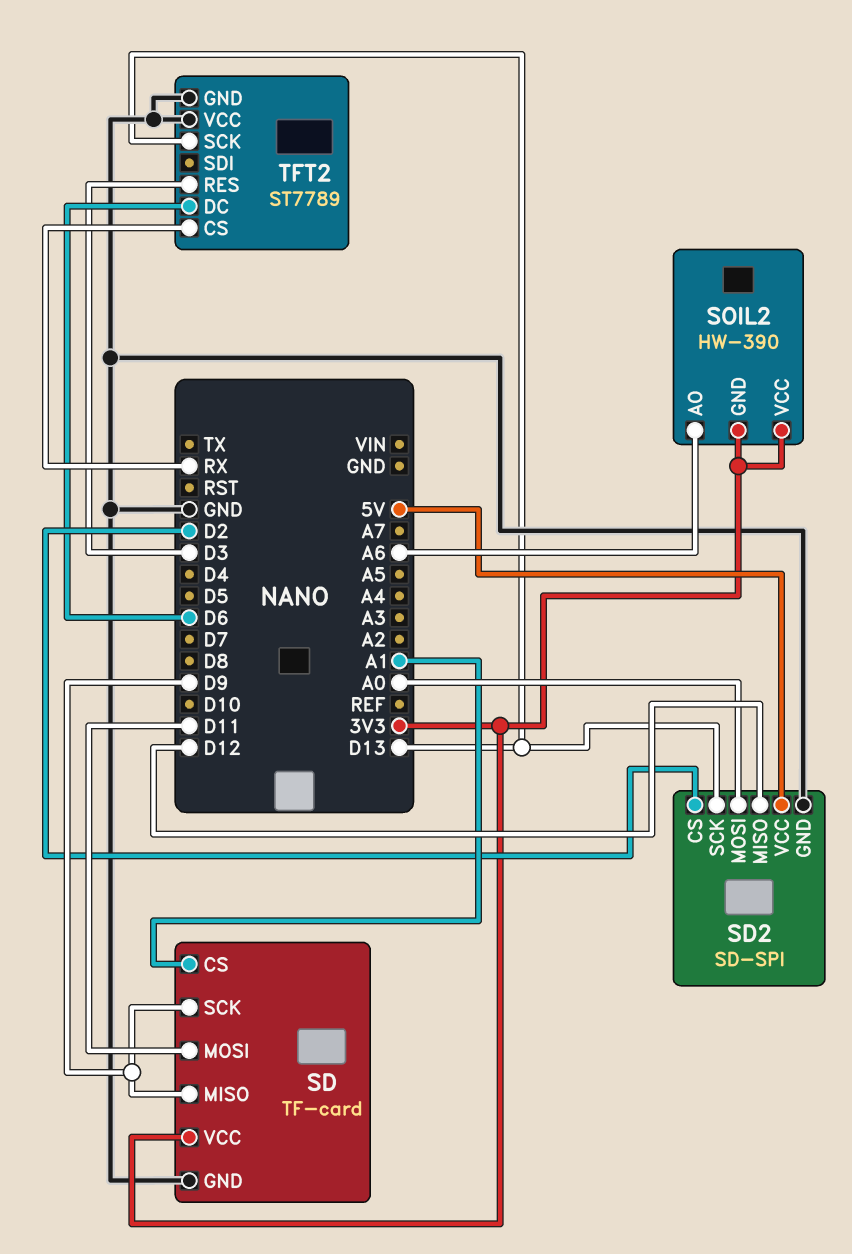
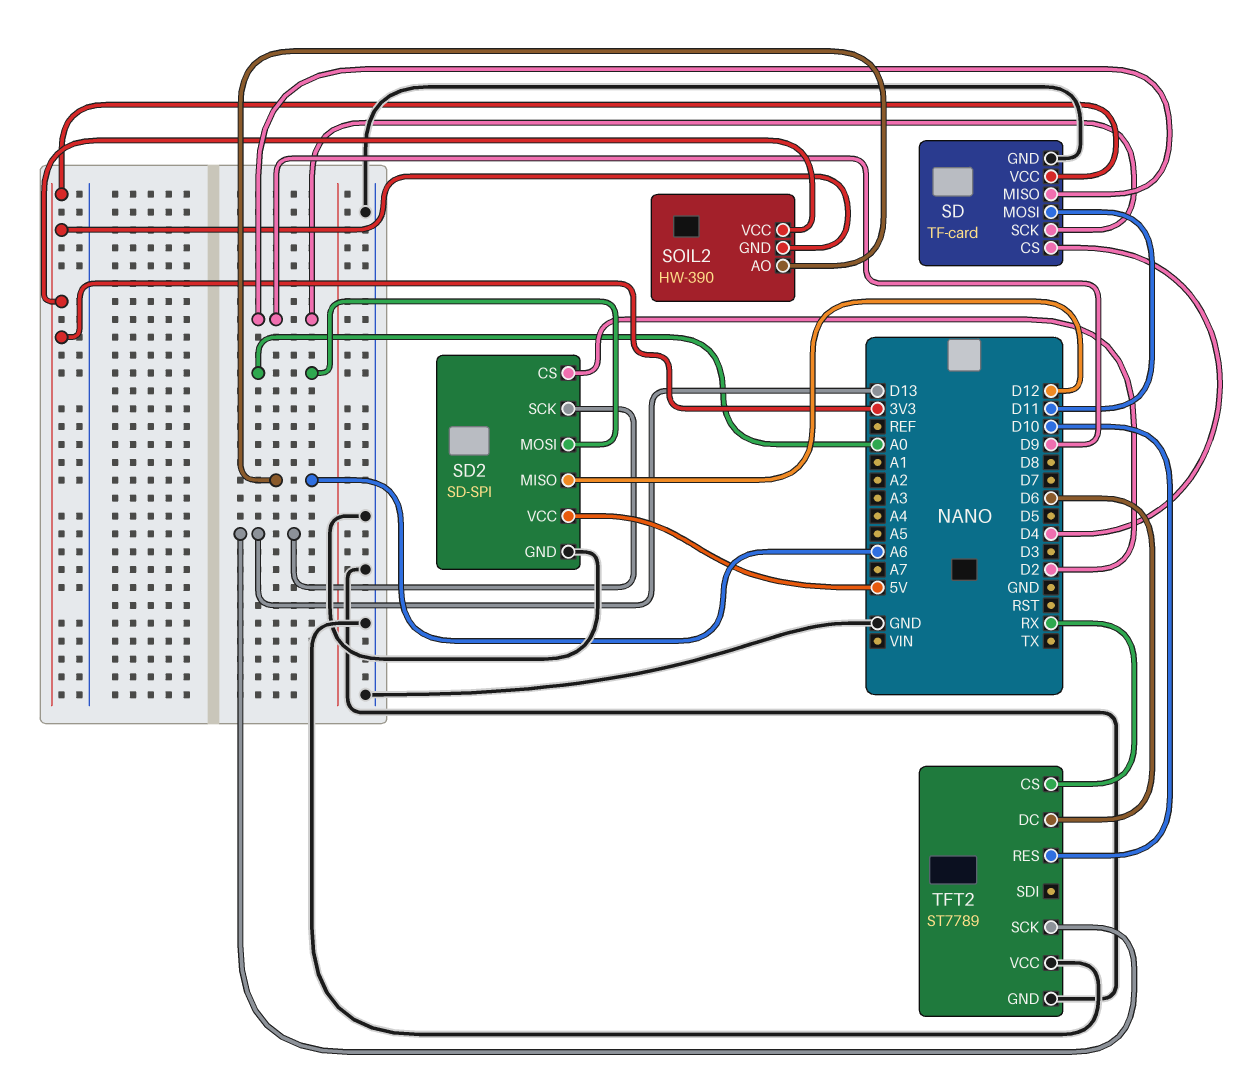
SD pin CS: A1 -> D4
TFT2 pin RES: D3 -> D10

